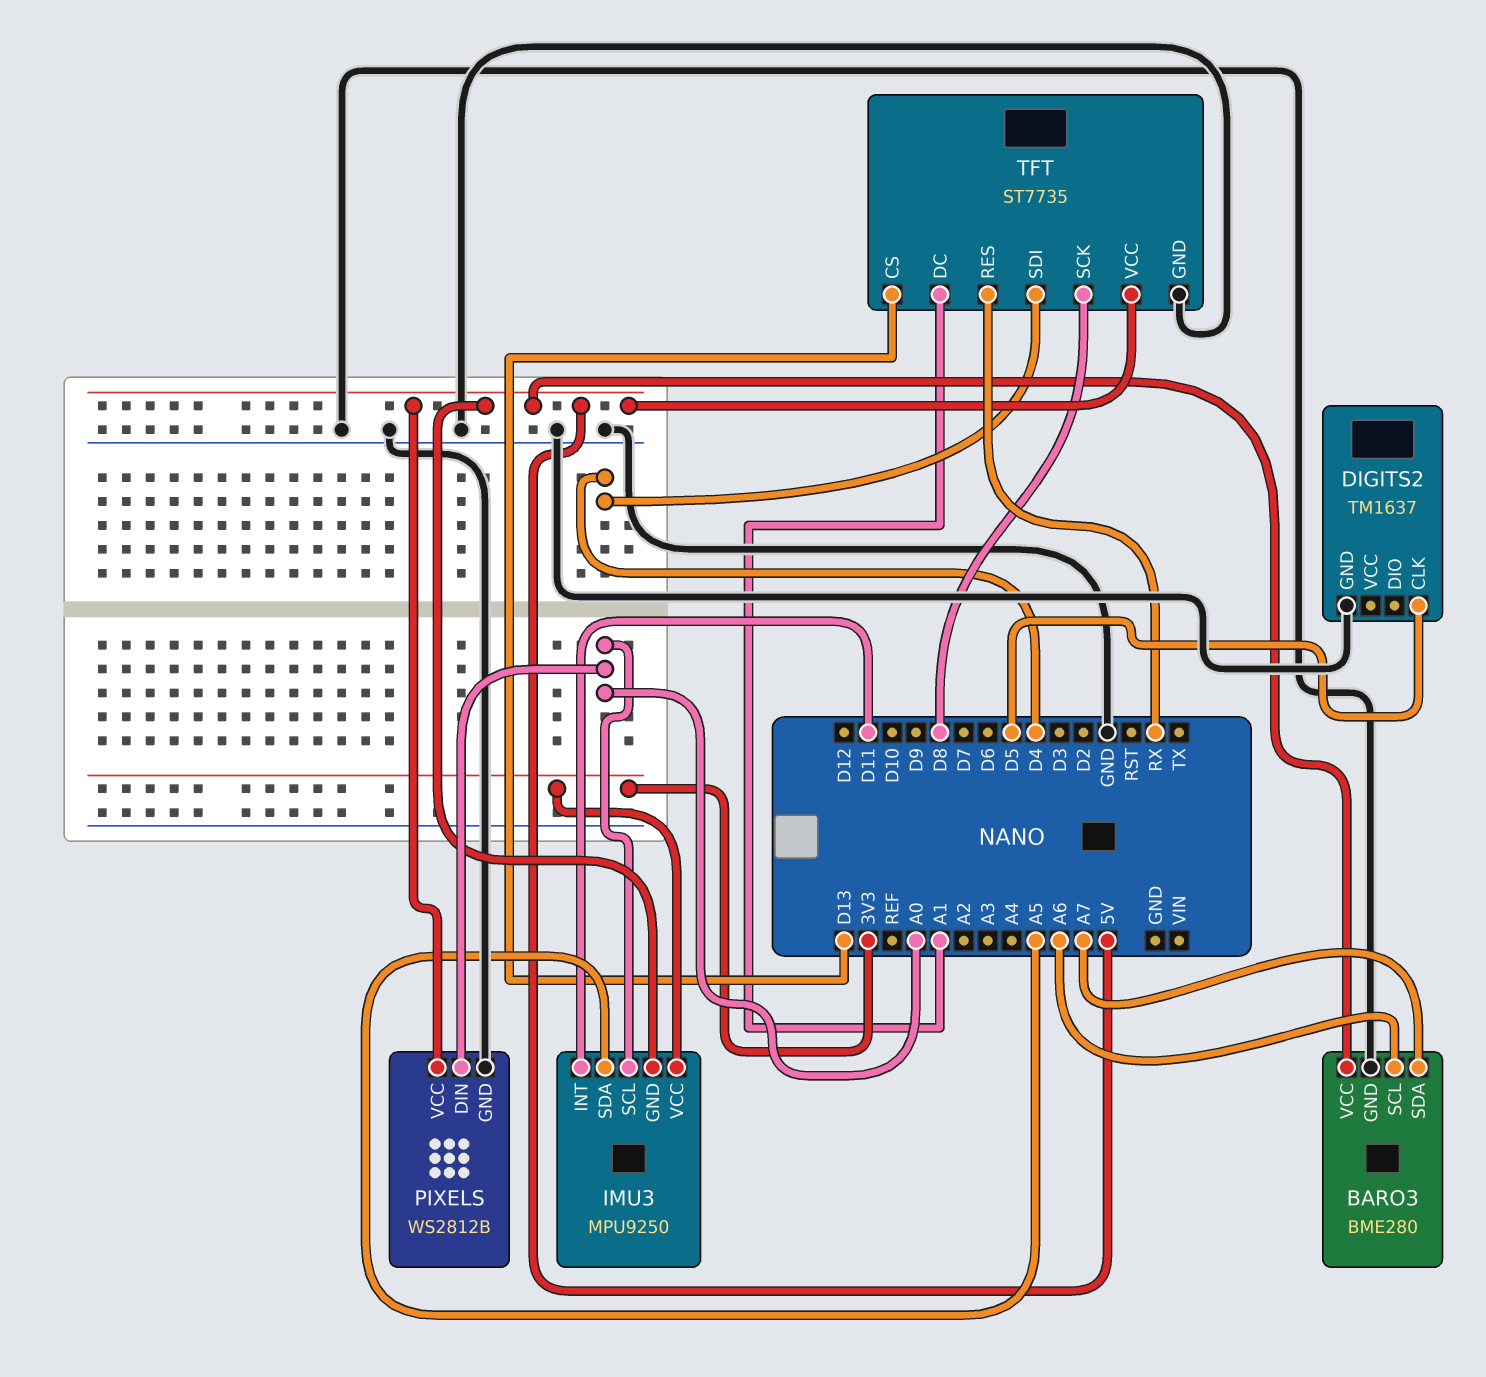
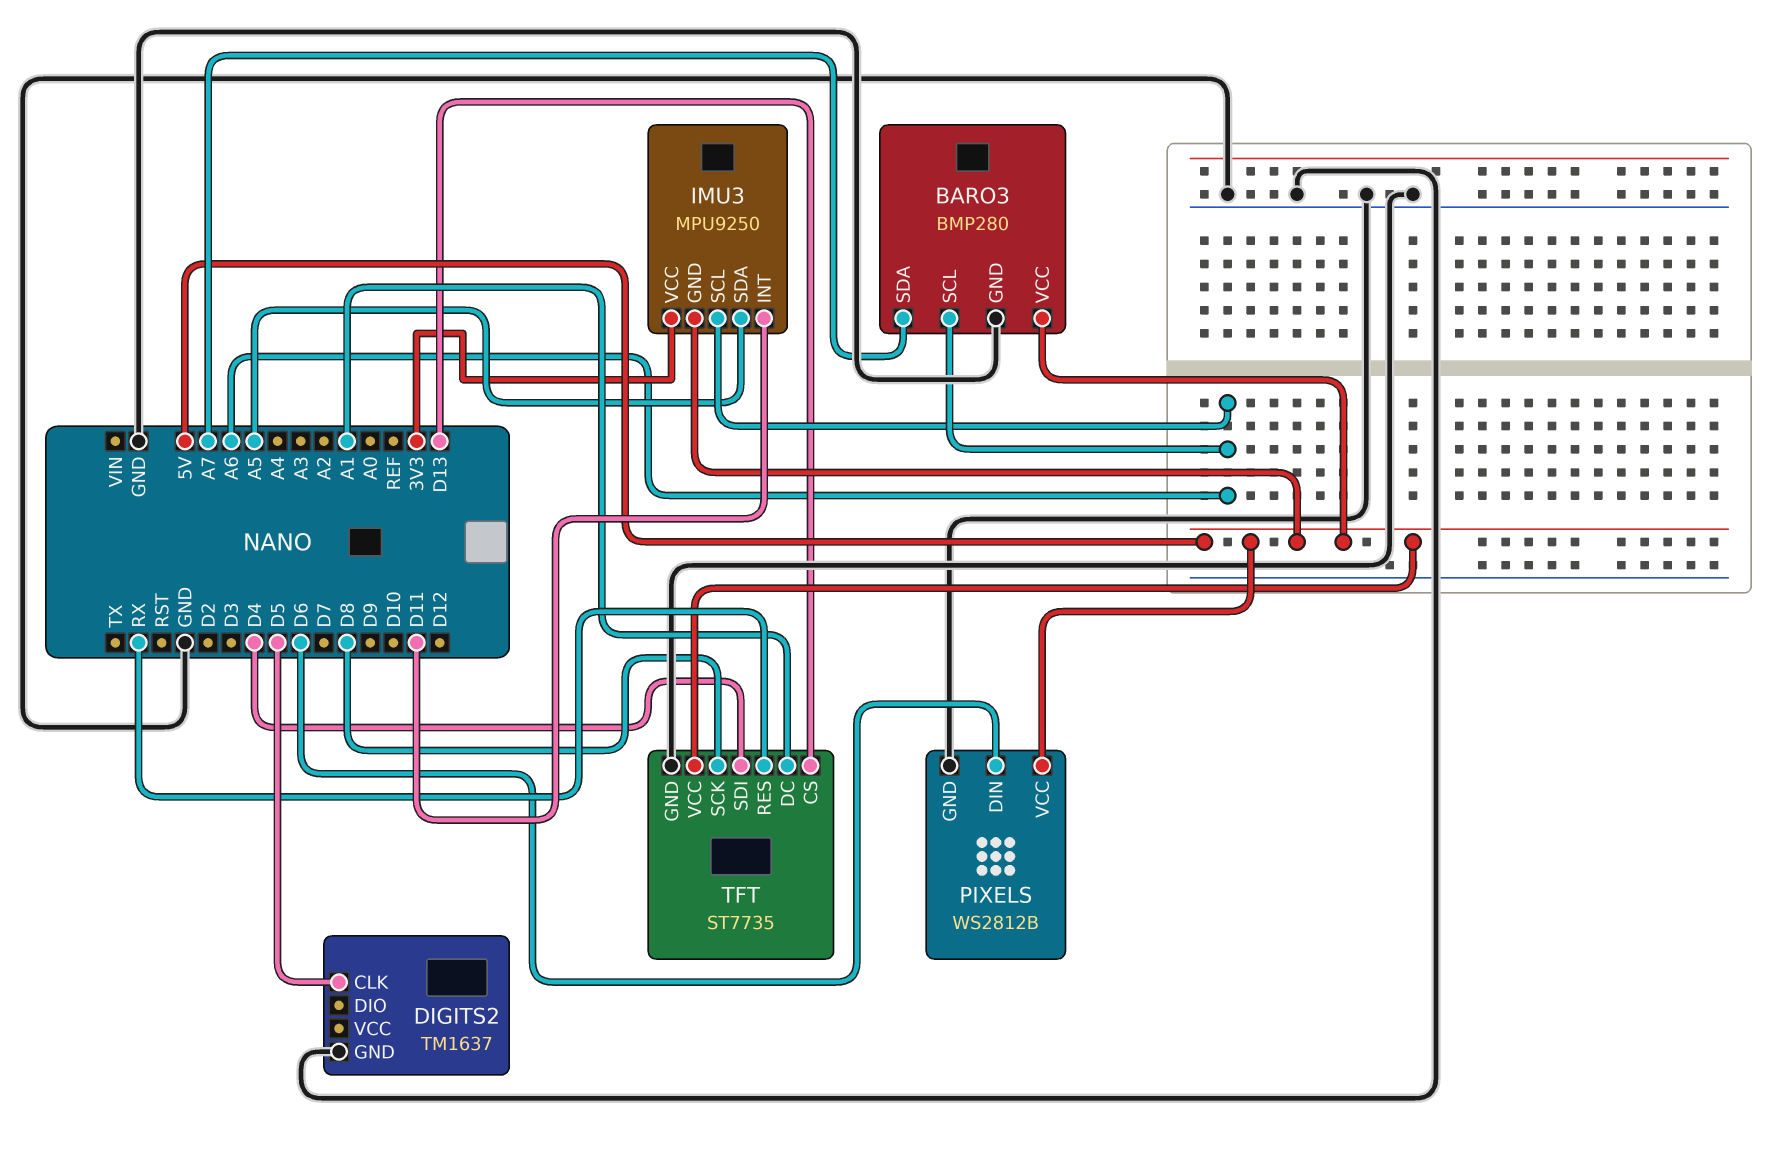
BARO3: BME280 -> BMP280
IMU3 pin SCL: A0 -> A6
PIXELS pin DIN: A0 -> D6

